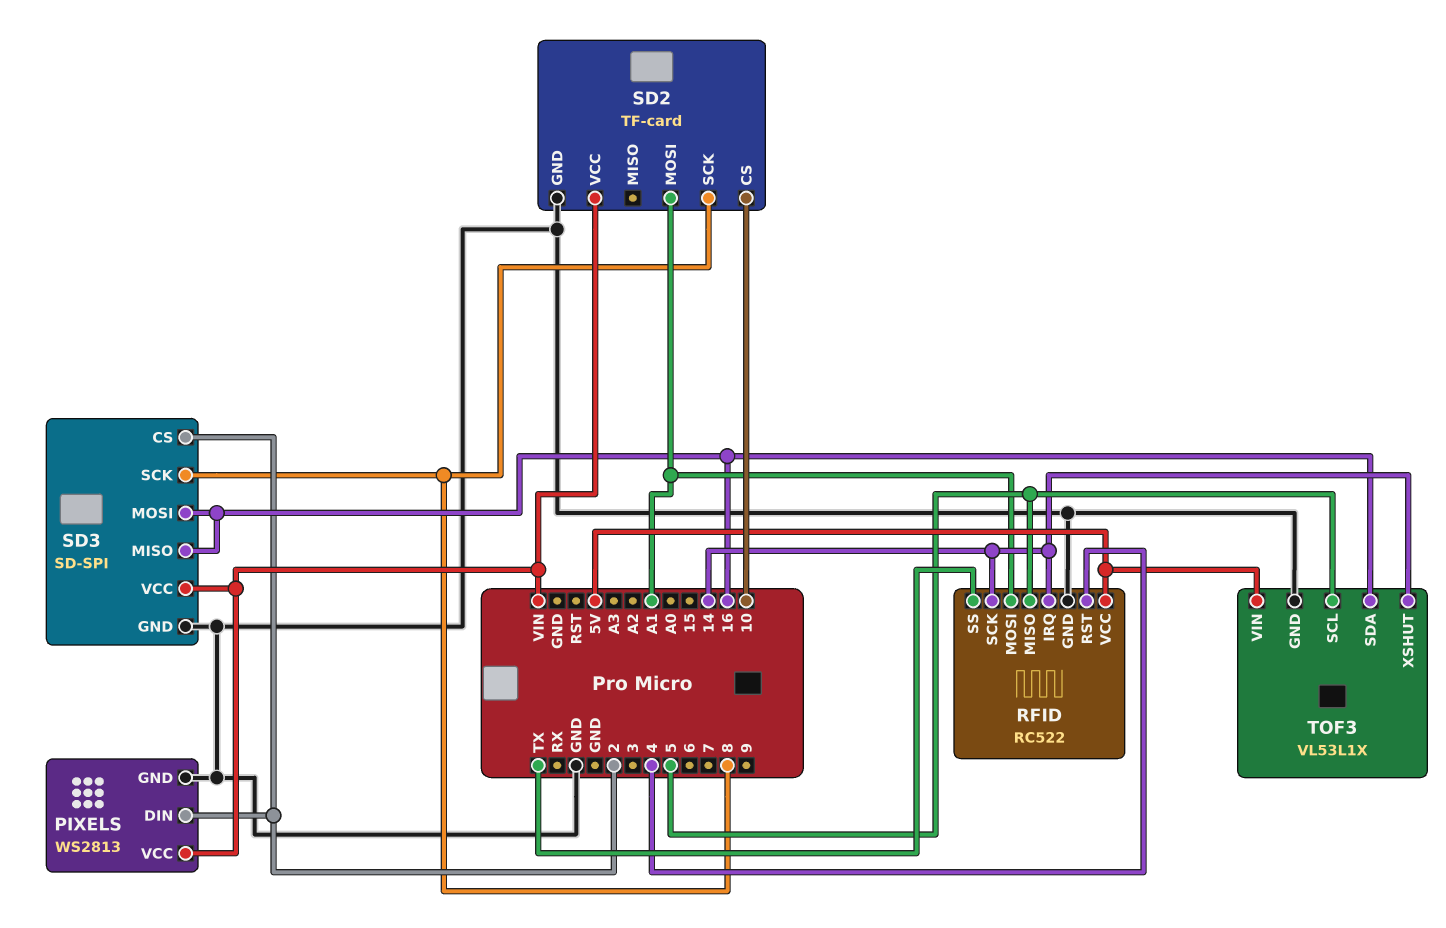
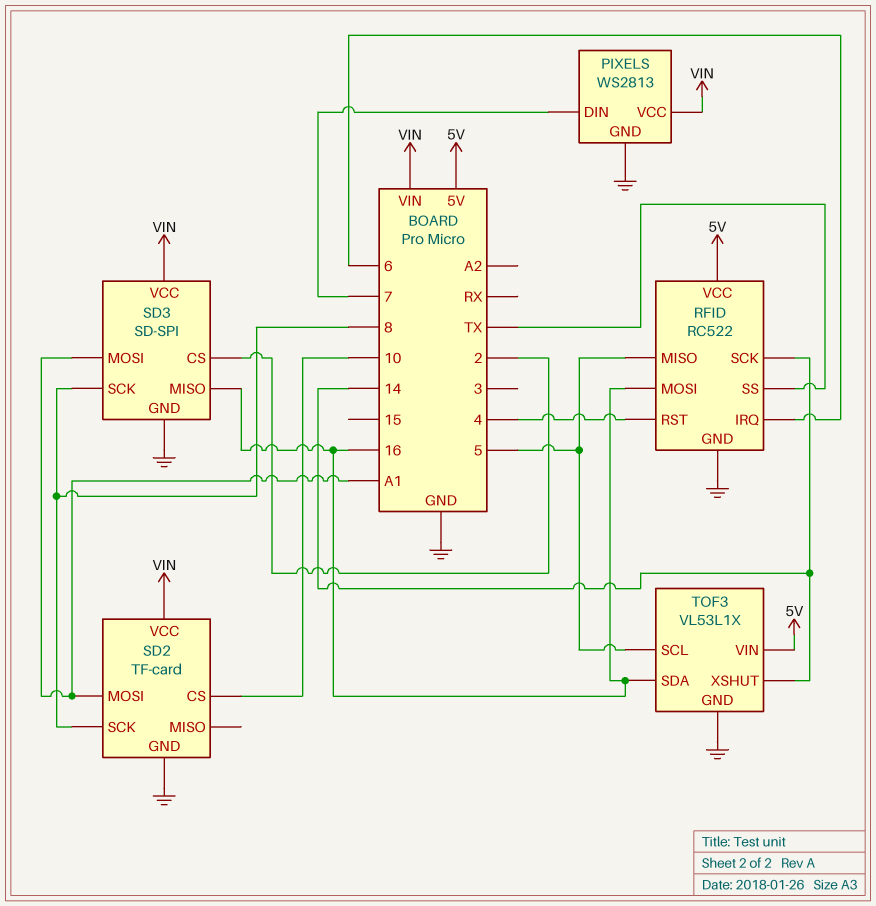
PIXELS pin DIN: 2 -> 7
RFID pin IRQ: 14 -> 6
RFID pin MOSI: A1 -> 16
SD3 pin MOSI: 16 -> A1

